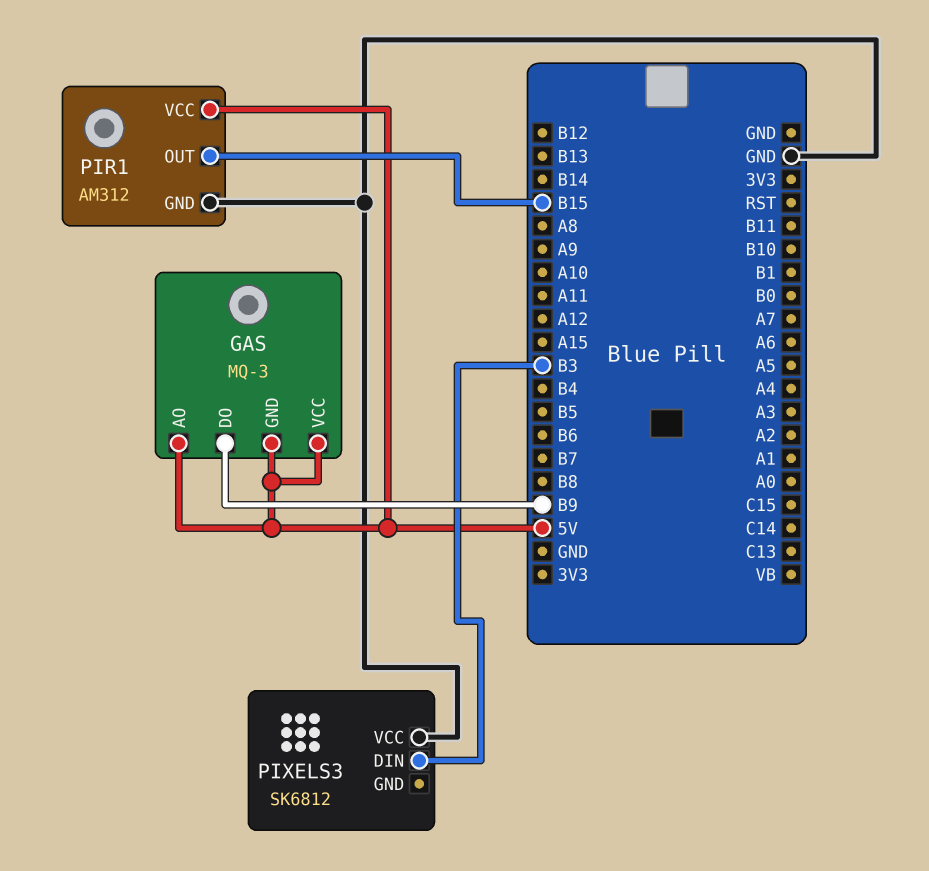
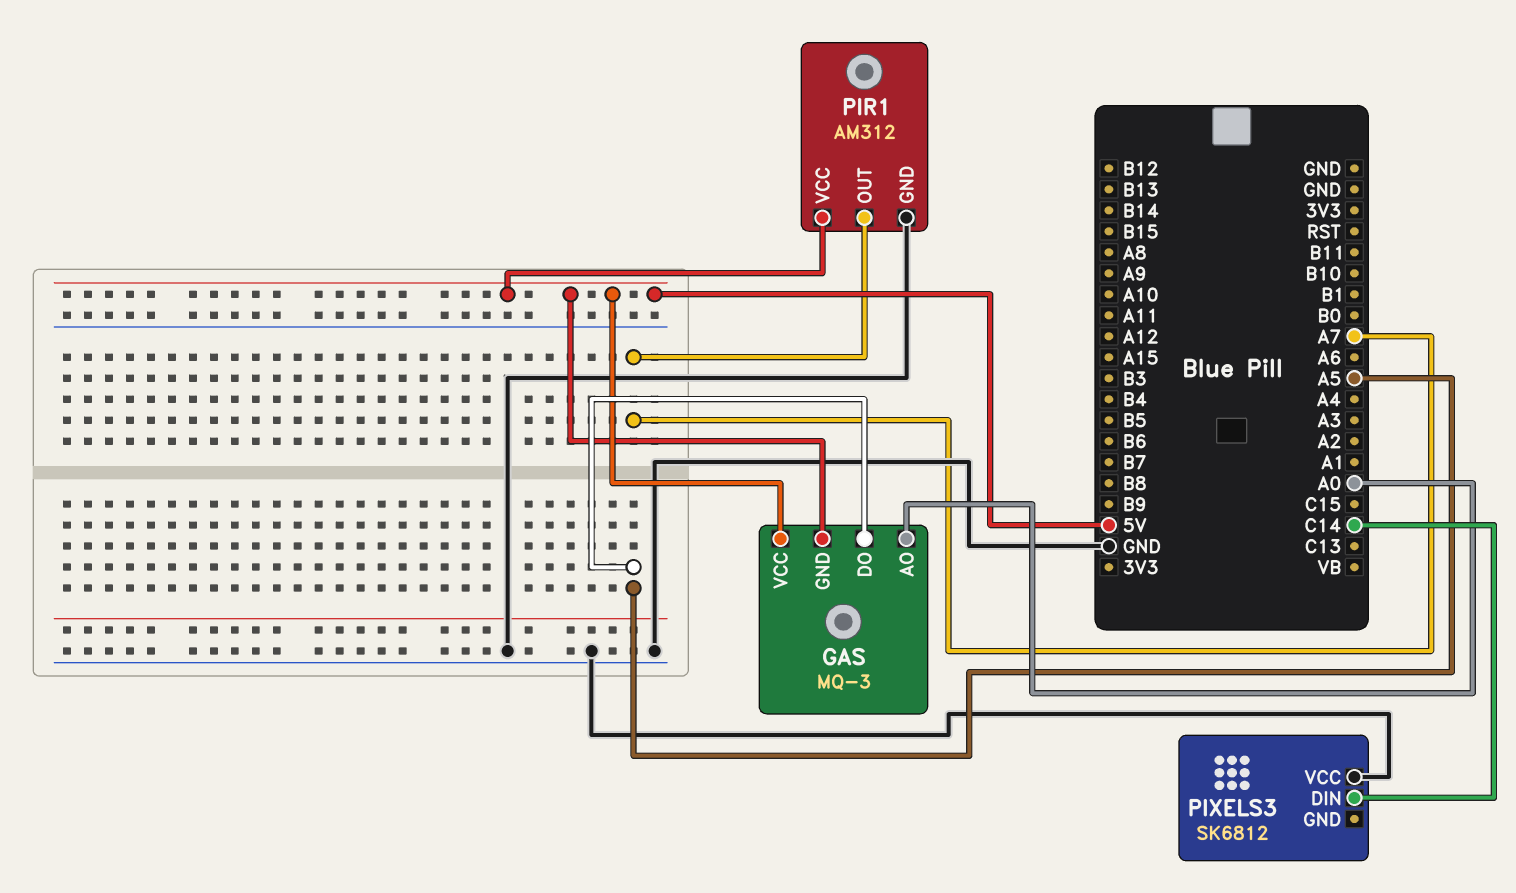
GAS pin AO: 5V -> A0
GAS pin DO: B9 -> A5
PIR1 pin OUT: B15 -> A7
PIXELS3 pin DIN: B3 -> C14

